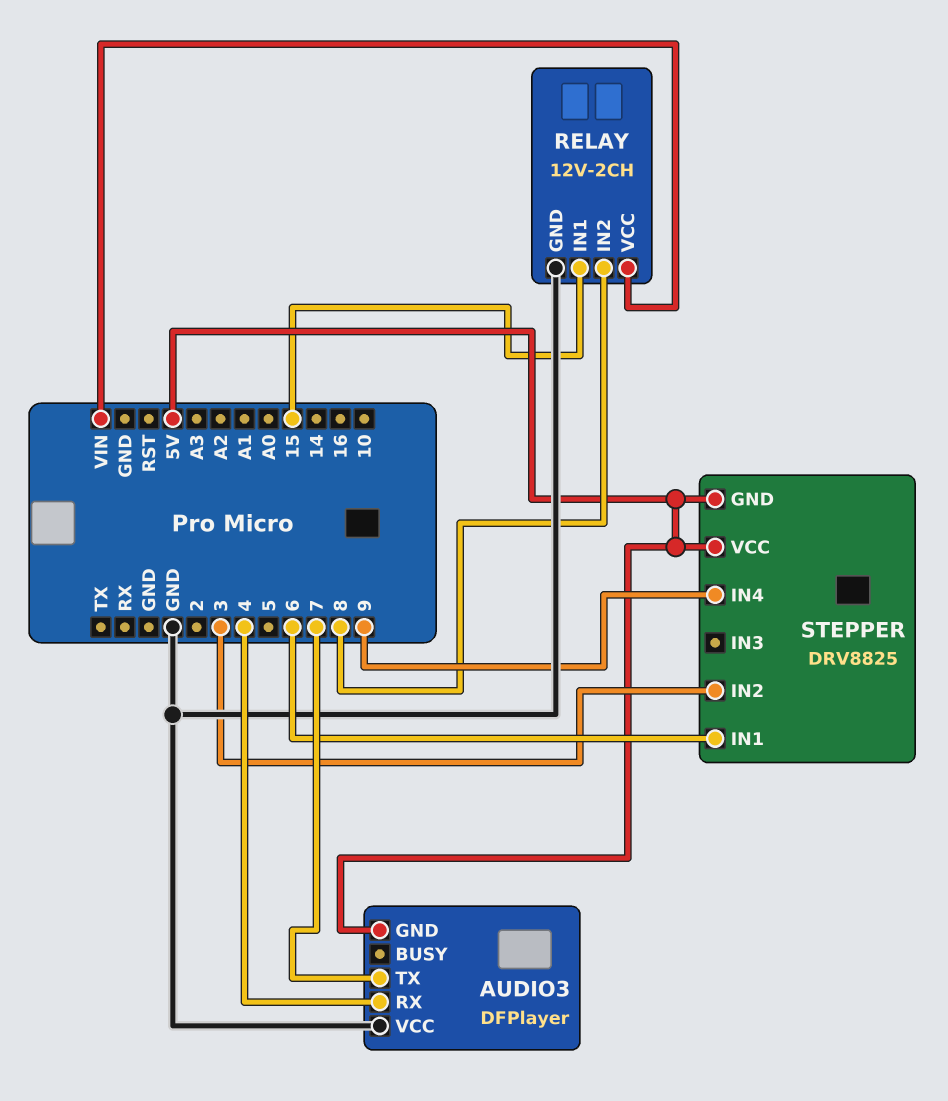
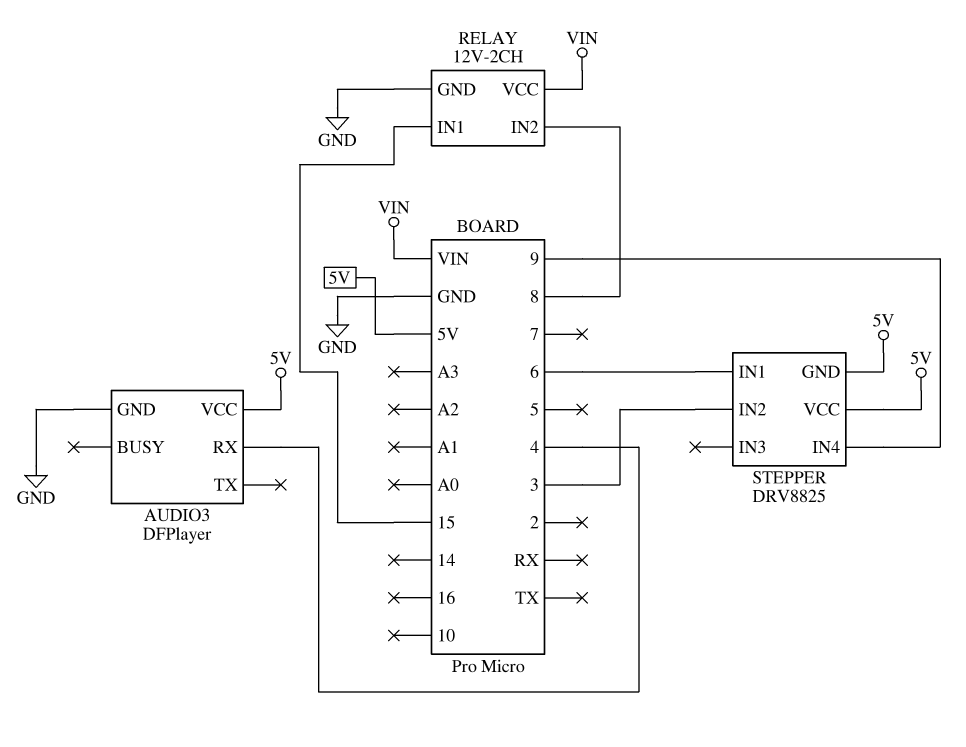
AUDIO3 pin GND: 5V -> GND
AUDIO3 pin TX: 7 -> none
AUDIO3 pin VCC: GND -> 5V

